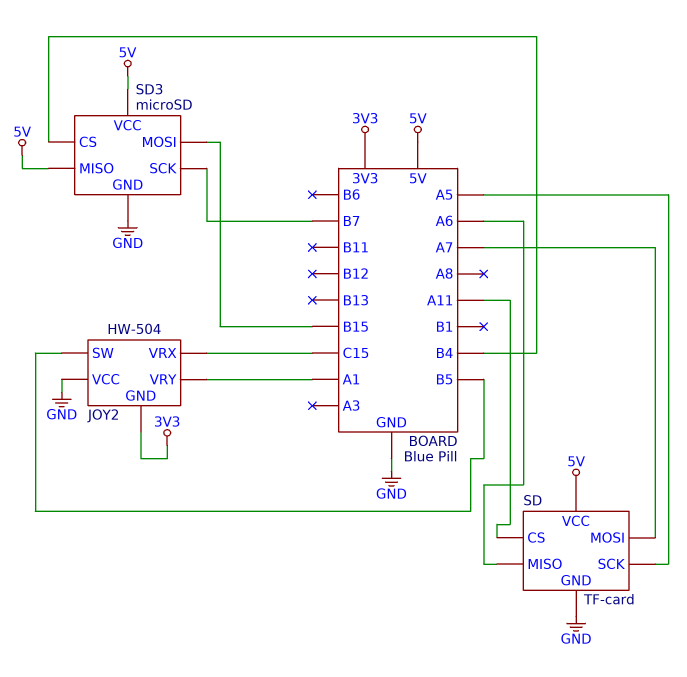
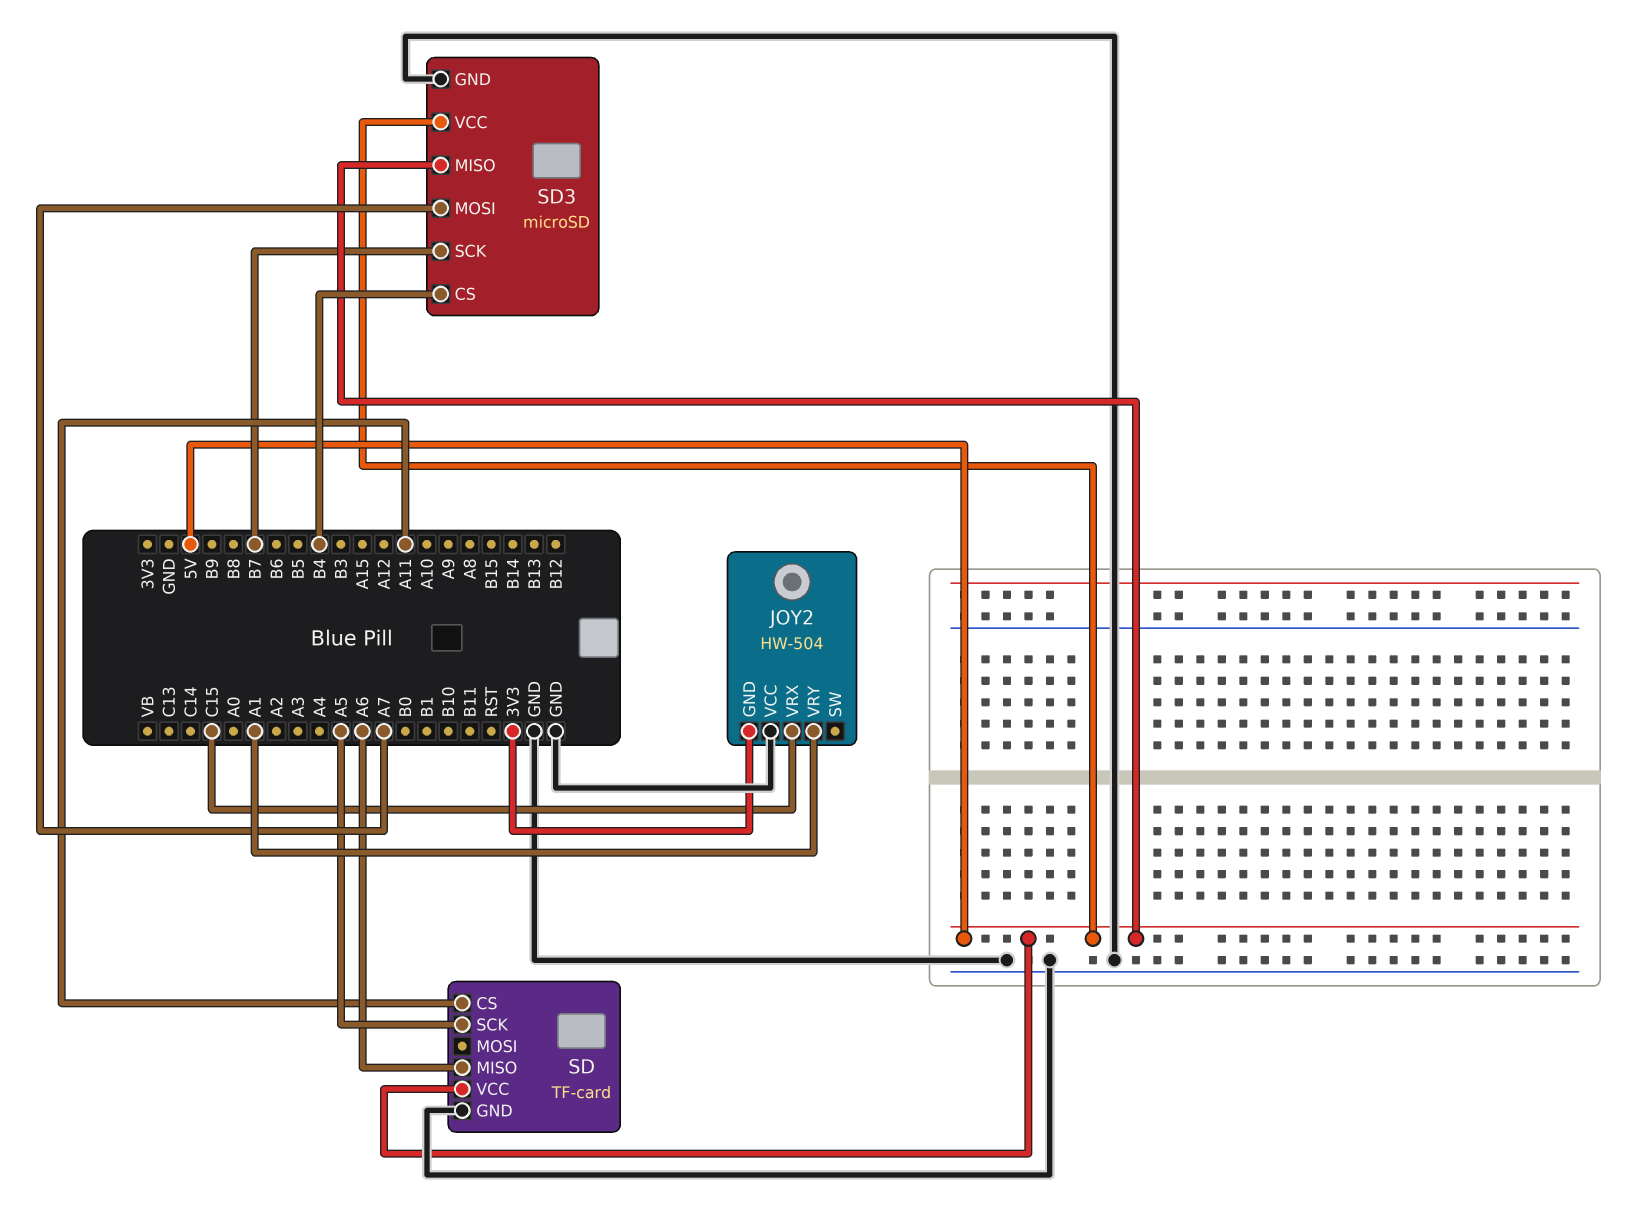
JOY2 pin SW: B5 -> none
SD pin MOSI: A7 -> none
SD3 pin MOSI: B15 -> A7

